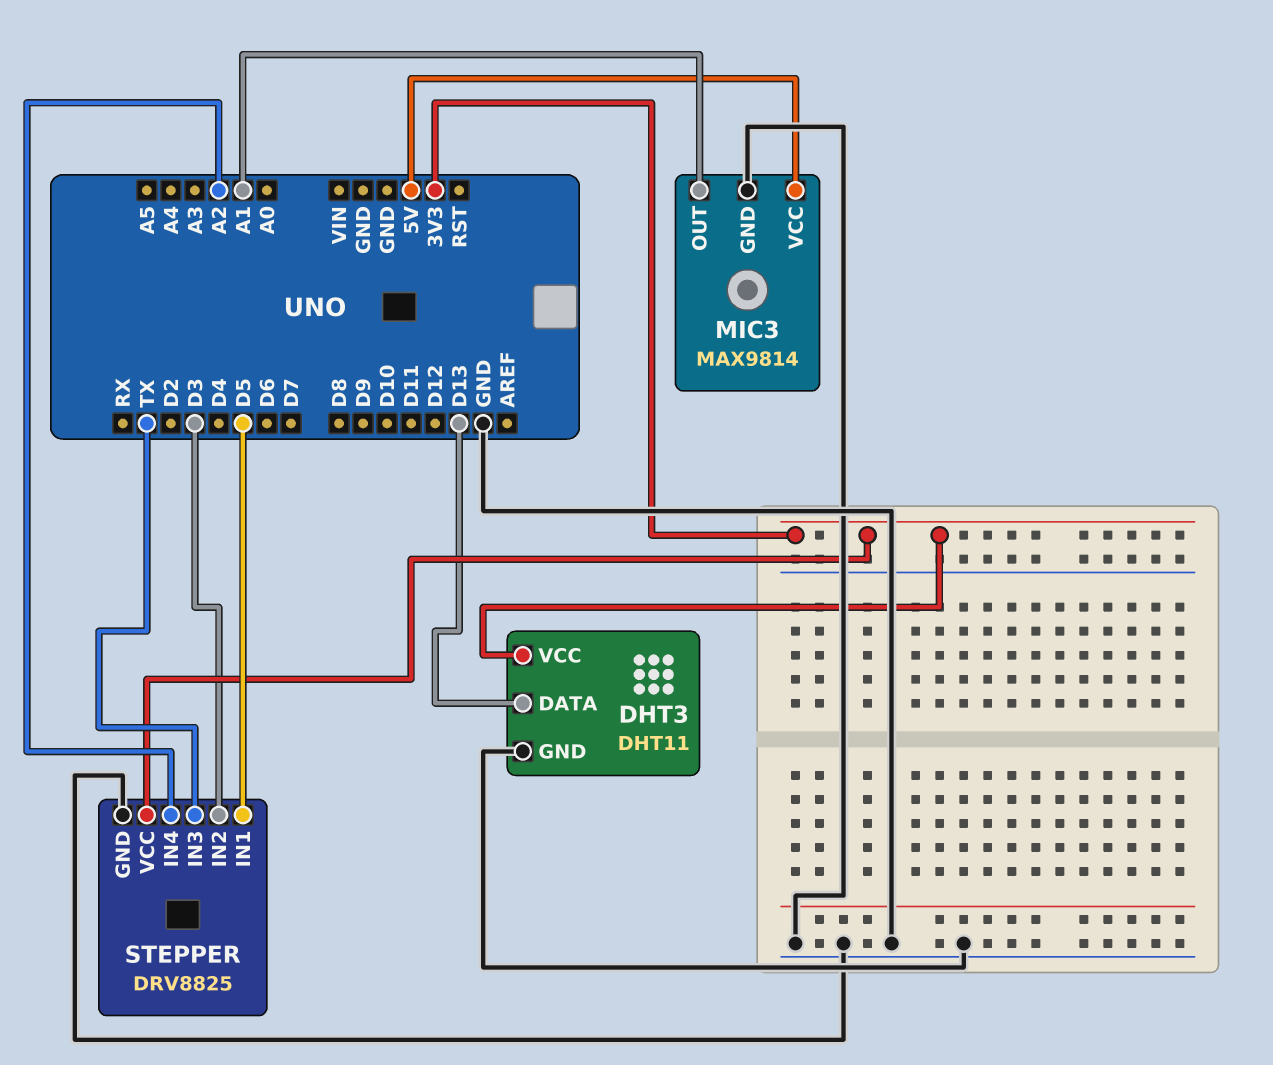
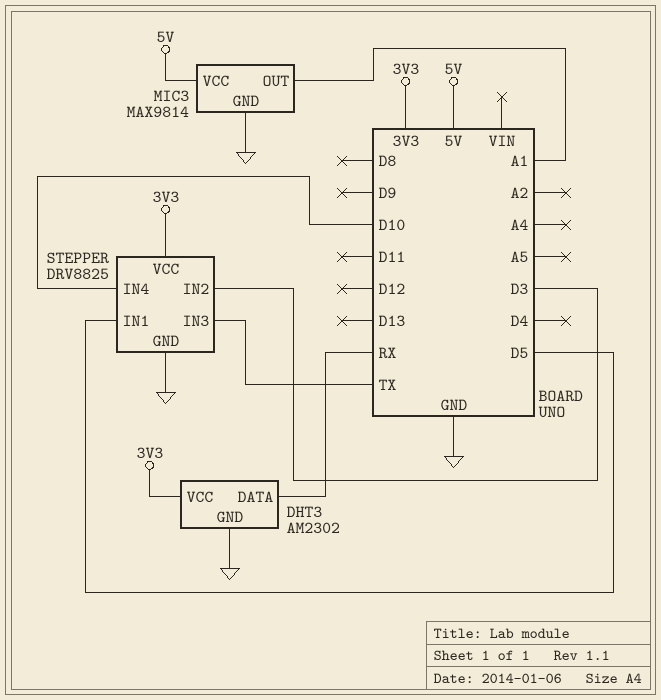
DHT3: DHT11 -> AM2302
DHT3 pin DATA: D13 -> RX
STEPPER pin IN4: A2 -> D10

